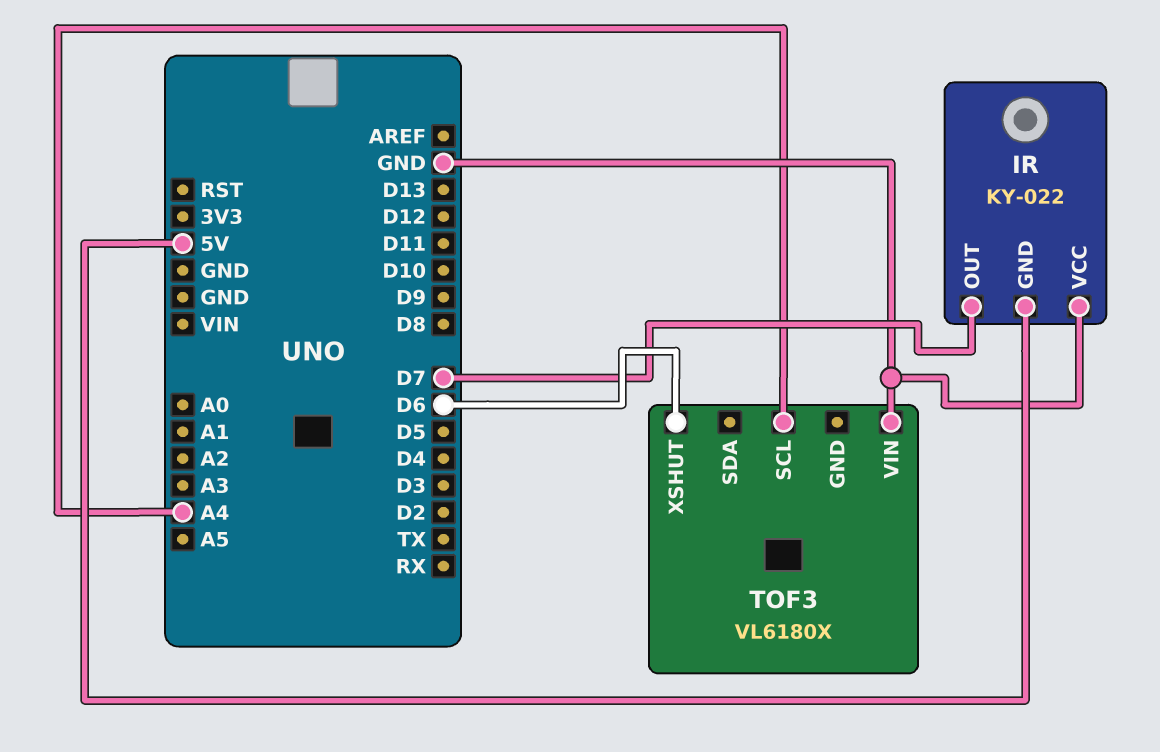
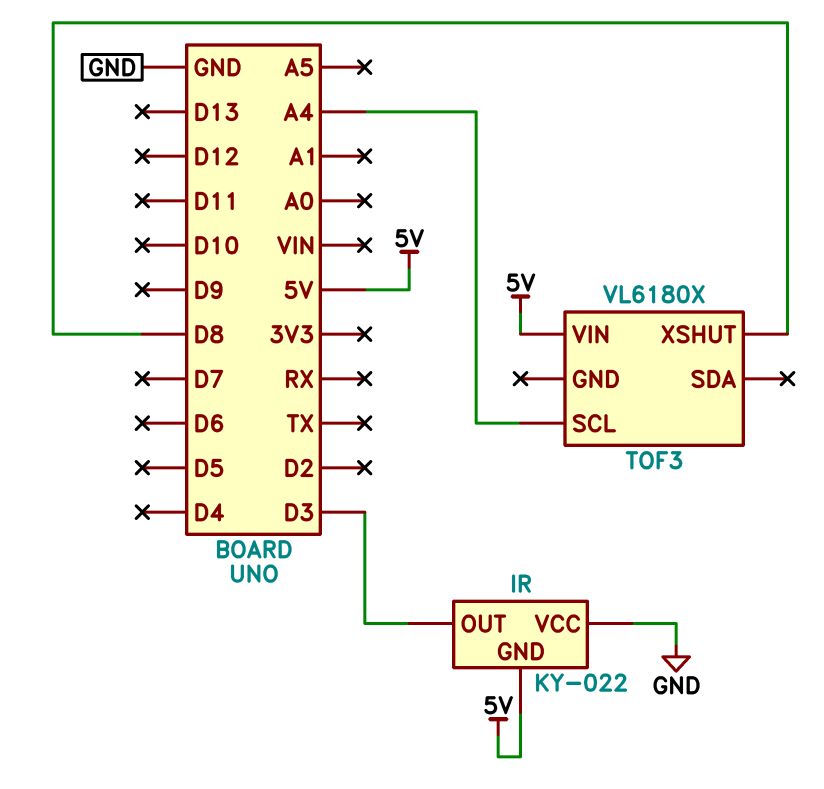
IR pin OUT: D7 -> D3
TOF3 pin VIN: GND -> 5V
TOF3 pin XSHUT: D6 -> D8

